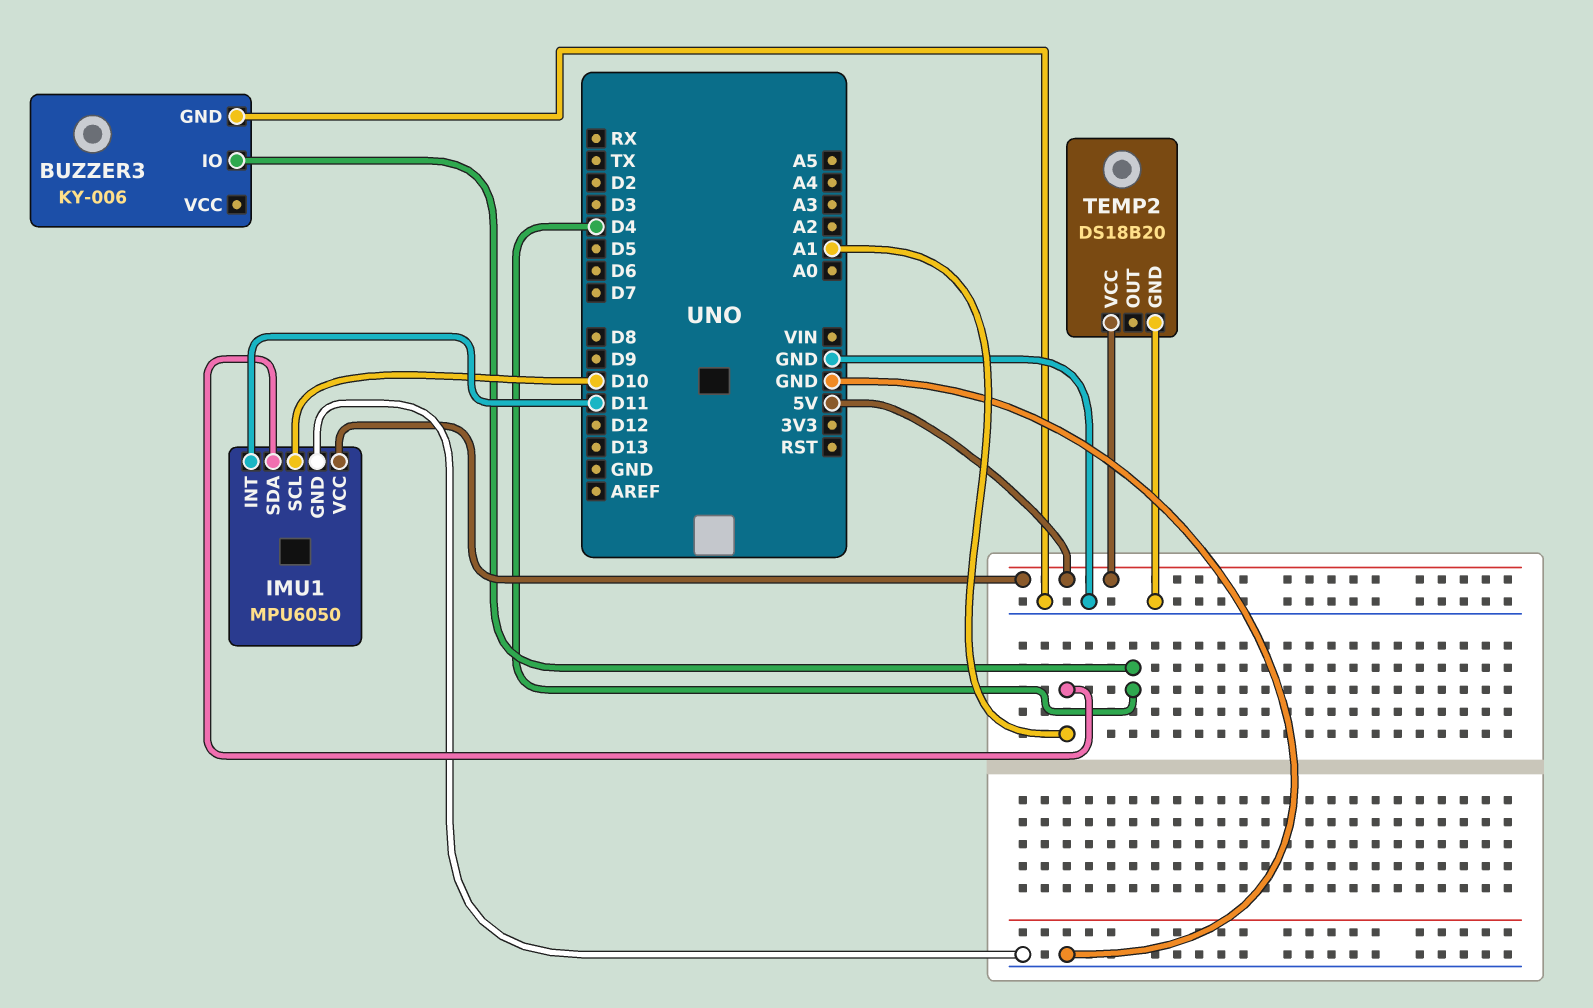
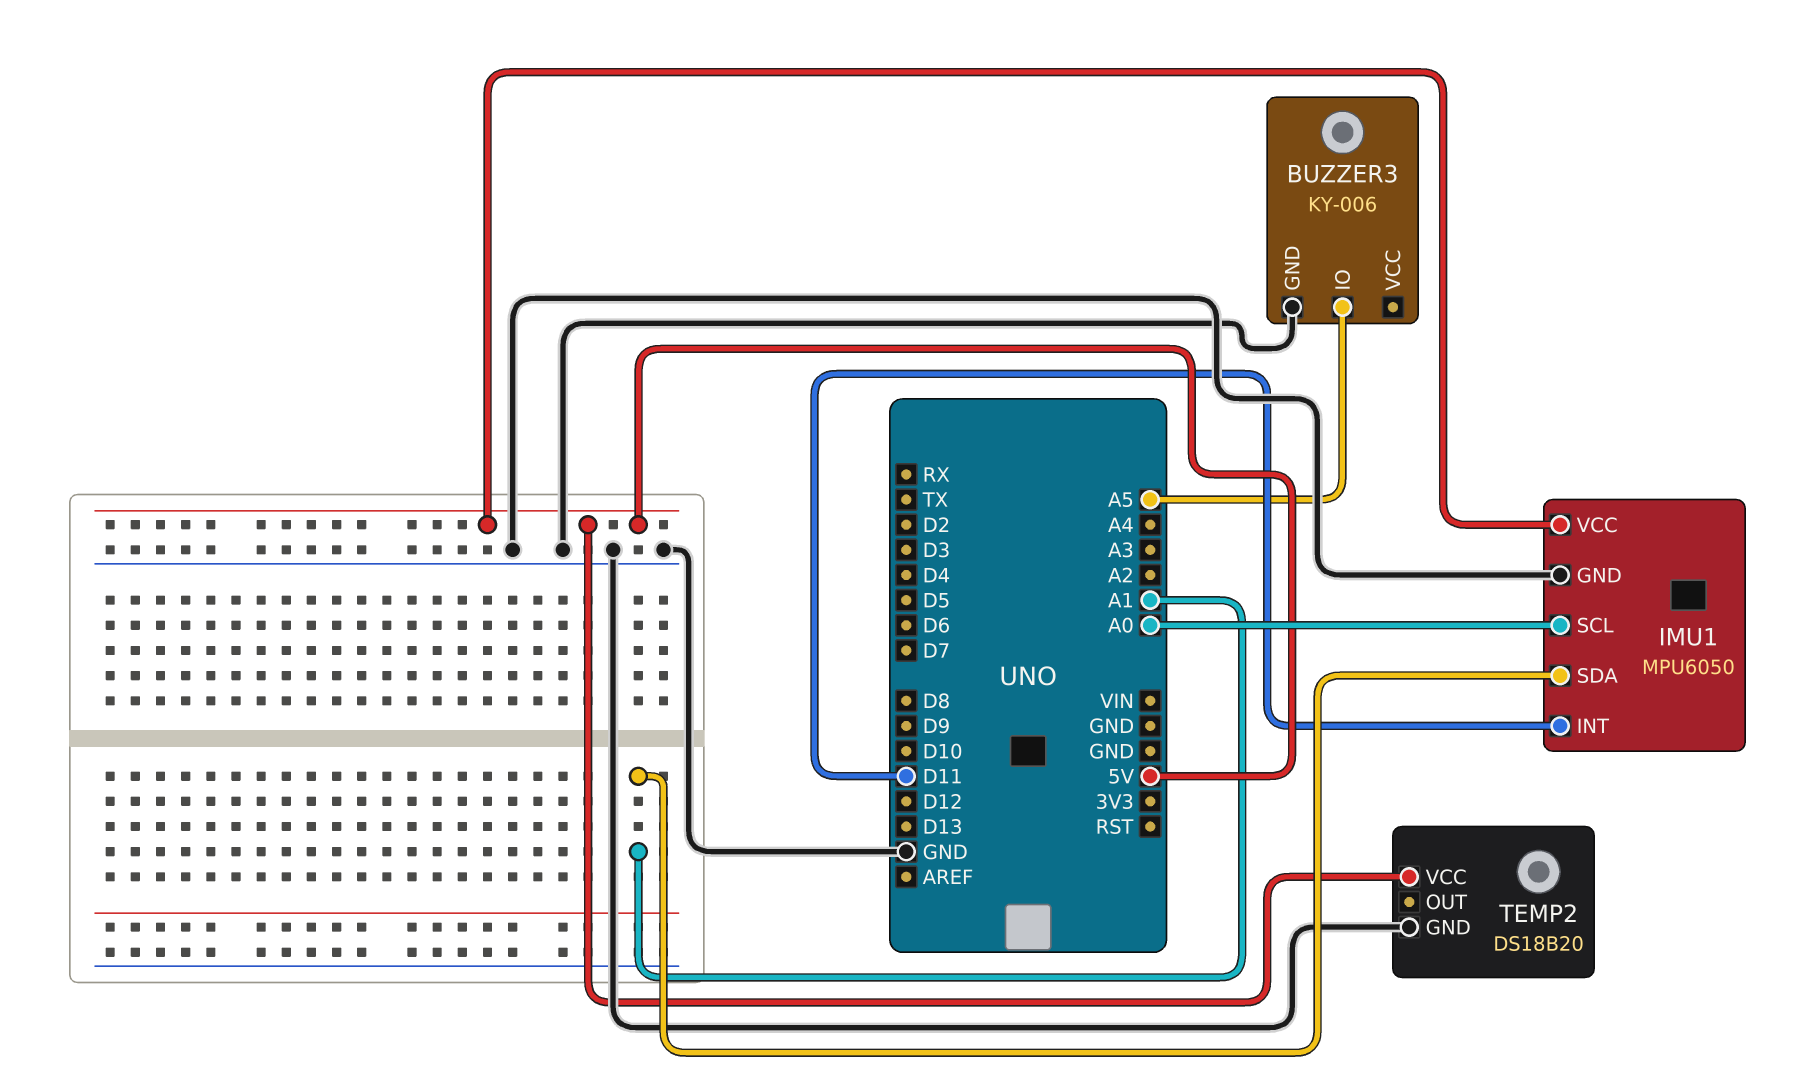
BUZZER3 pin IO: D4 -> A5
IMU1 pin SCL: D10 -> A0

